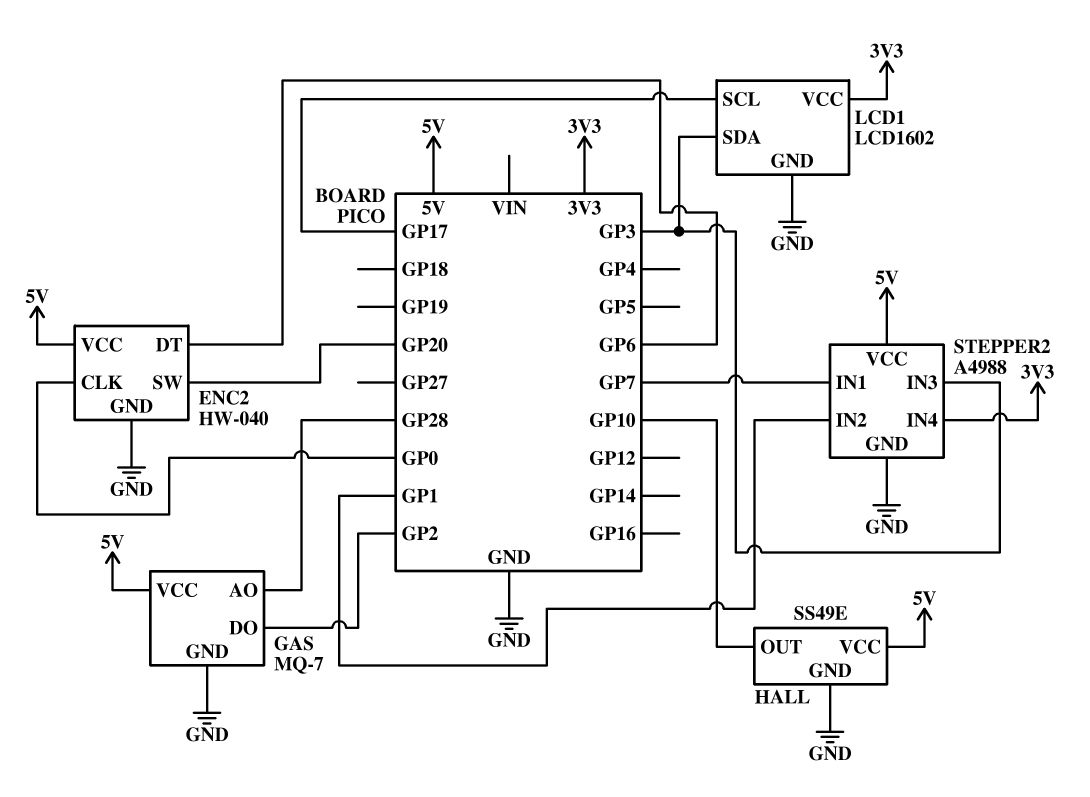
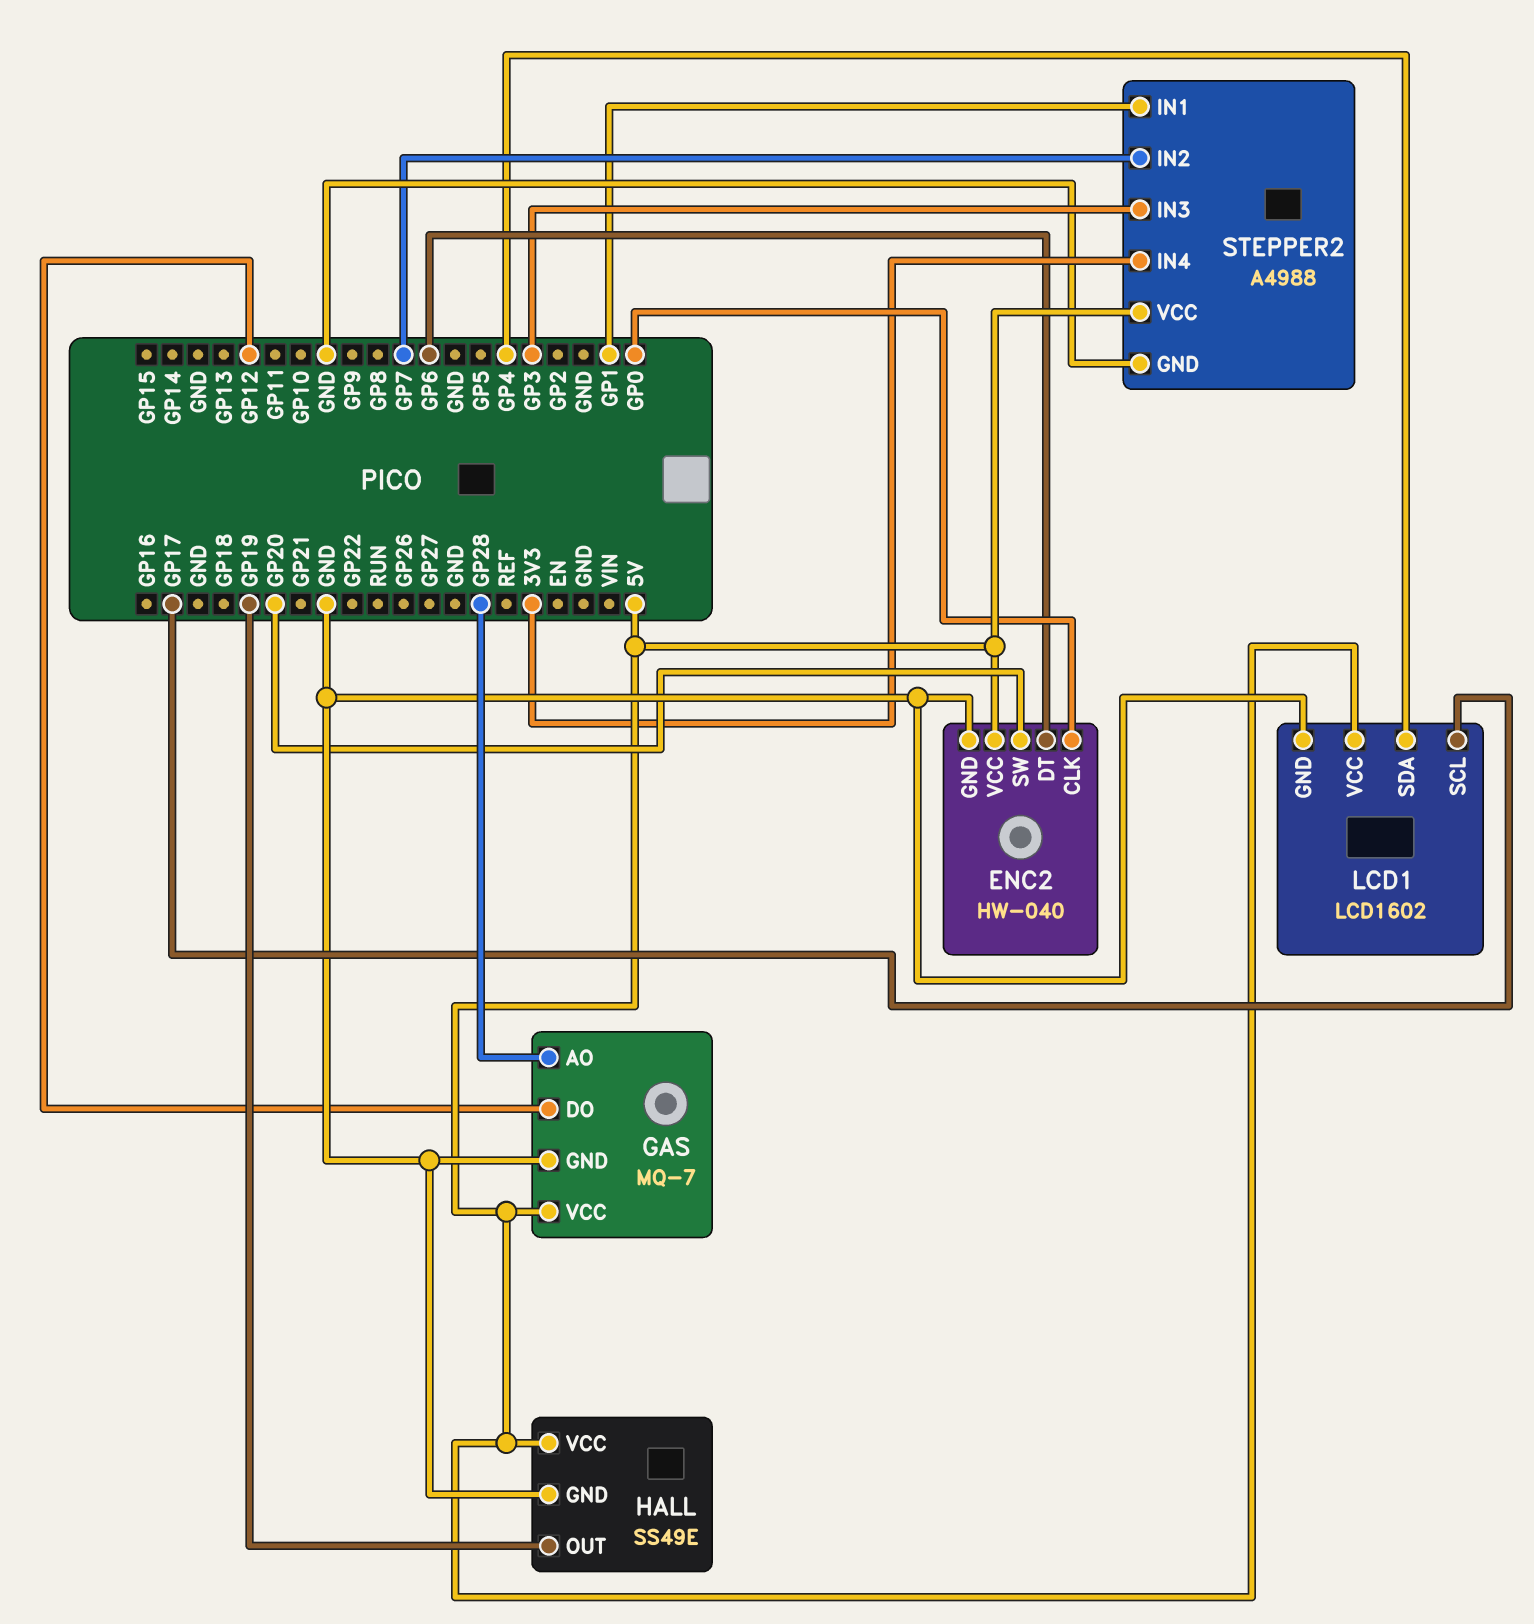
GAS pin DO: GP2 -> GP12
HALL pin OUT: GP10 -> GP19
LCD1 pin SDA: GP3 -> GP4
LCD1 pin VCC: 3V3 -> 5V
STEPPER2 pin IN1: GP7 -> GP1
STEPPER2 pin IN2: GP1 -> GP7

